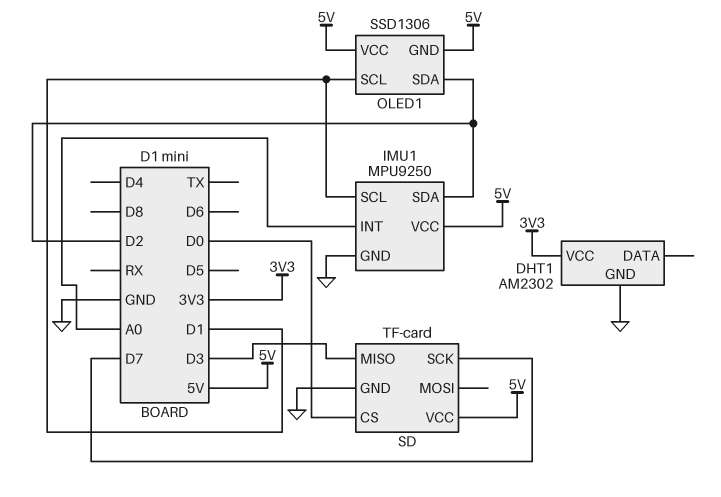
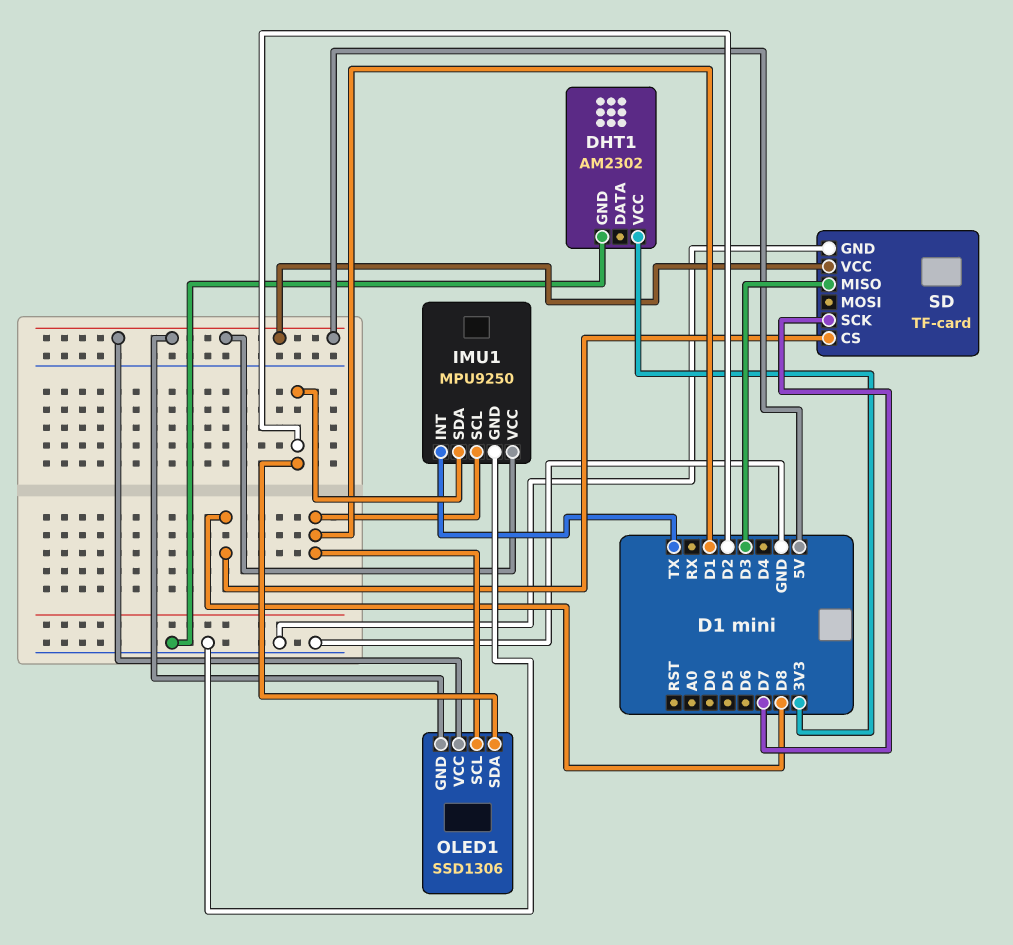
IMU1 pin INT: A0 -> TX
SD pin CS: D0 -> D8

